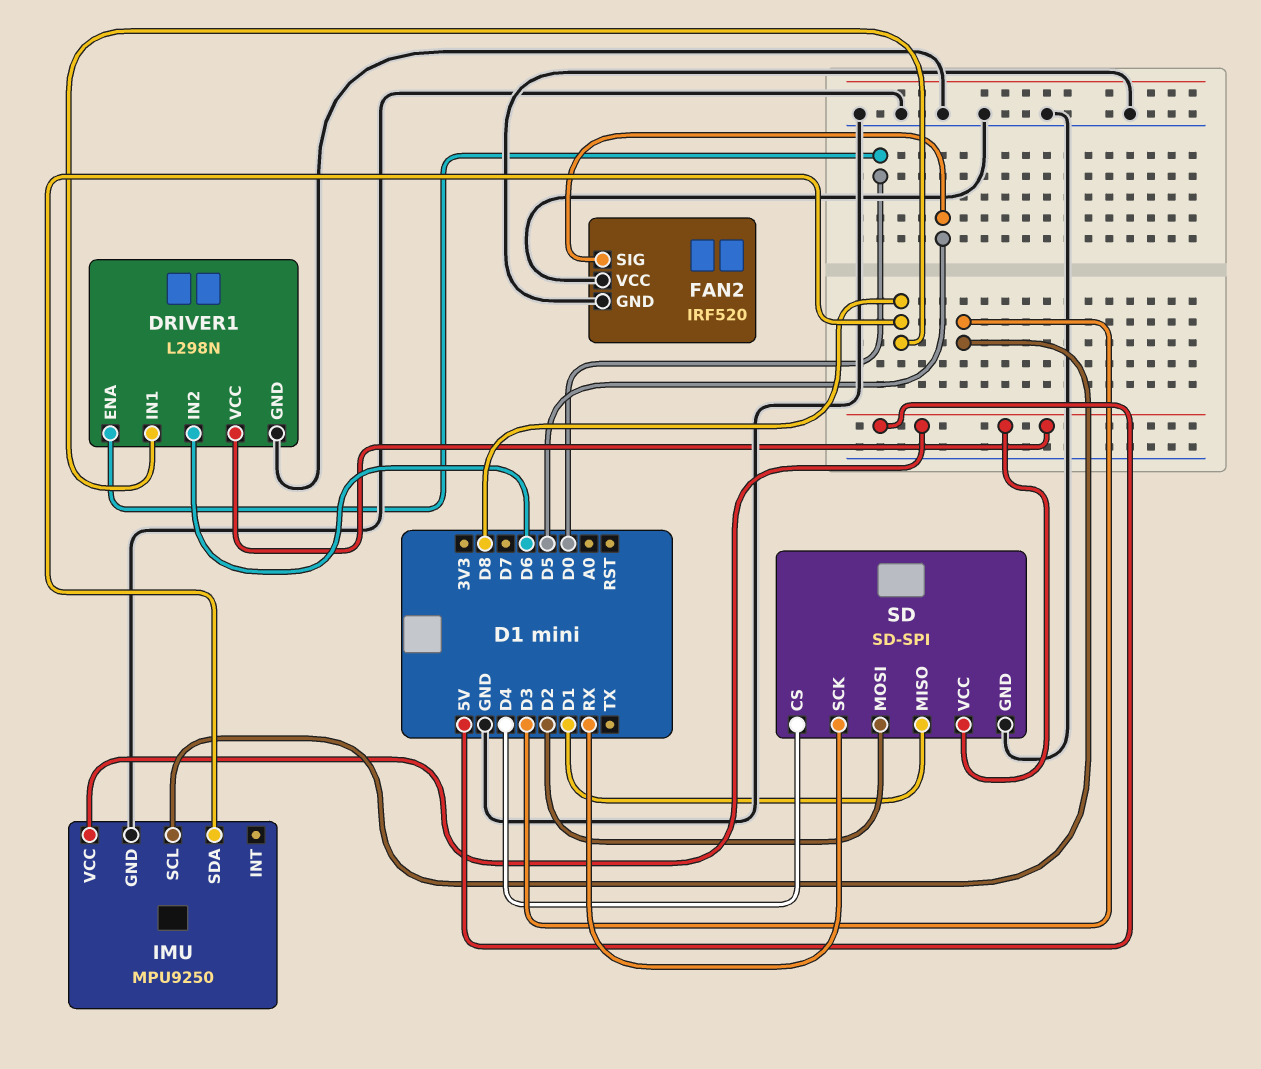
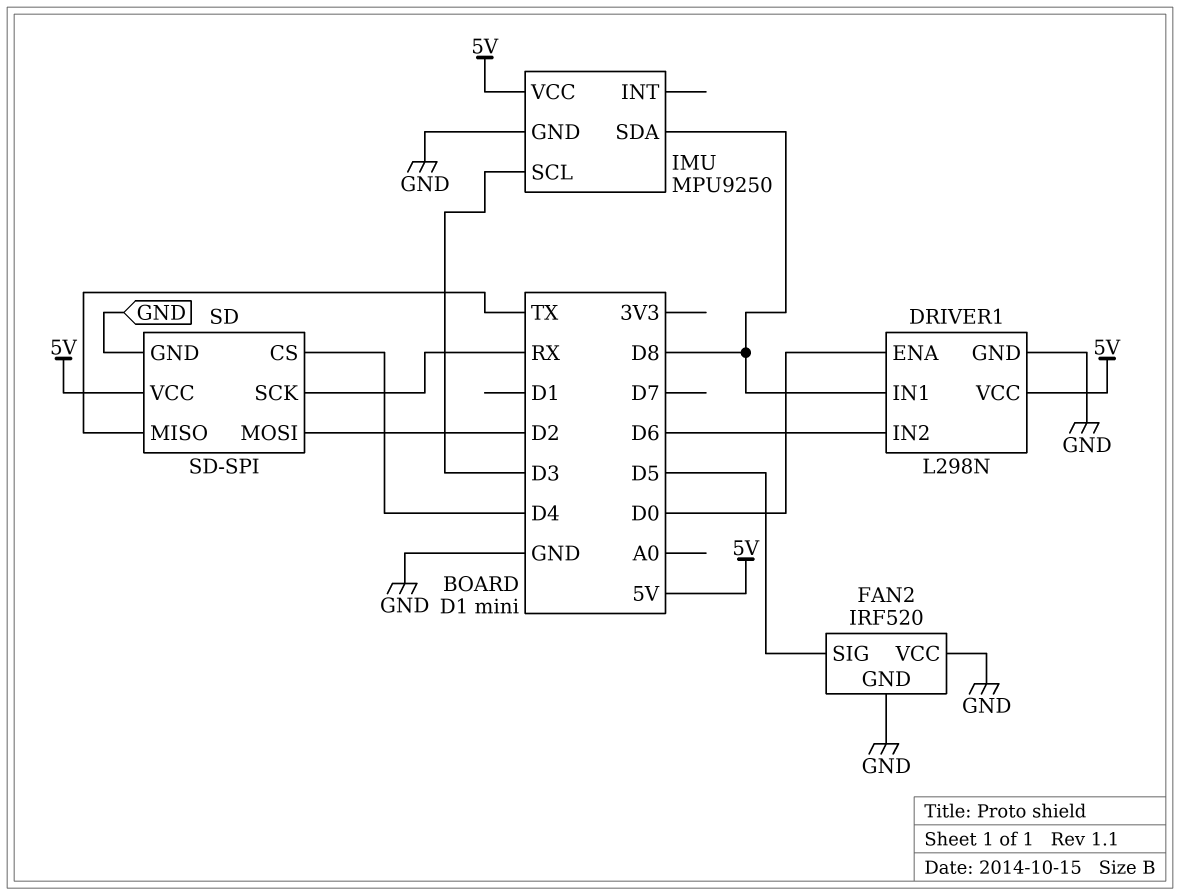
SD pin MISO: D1 -> TX

